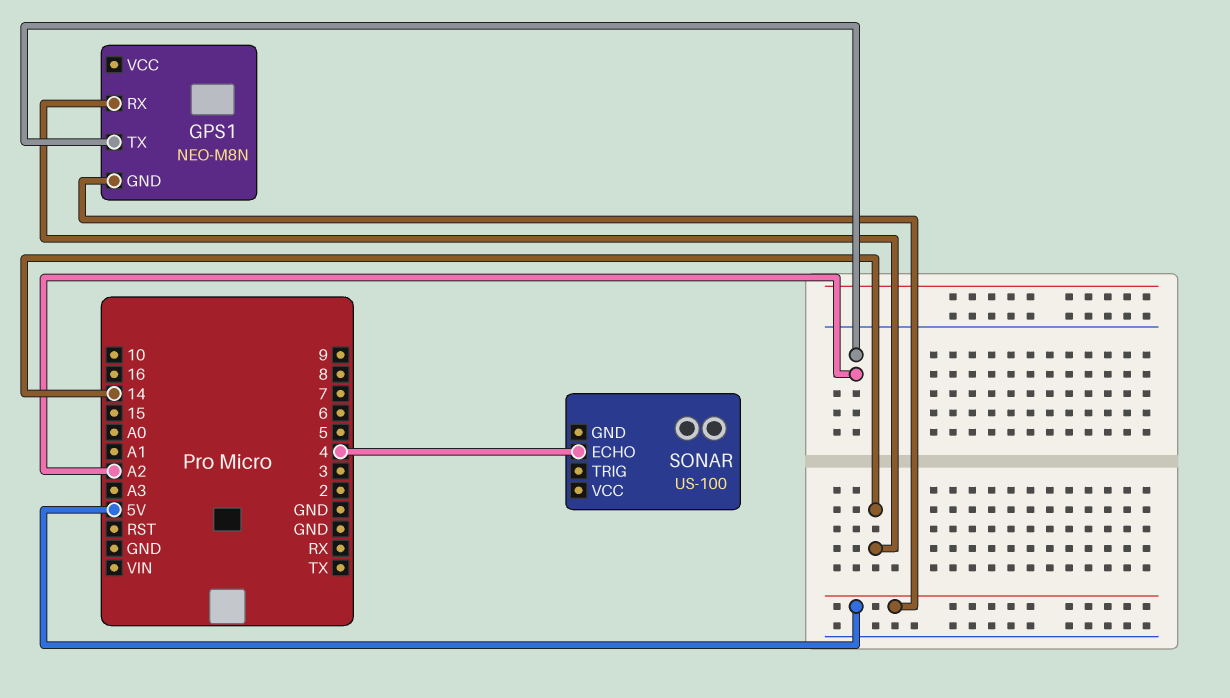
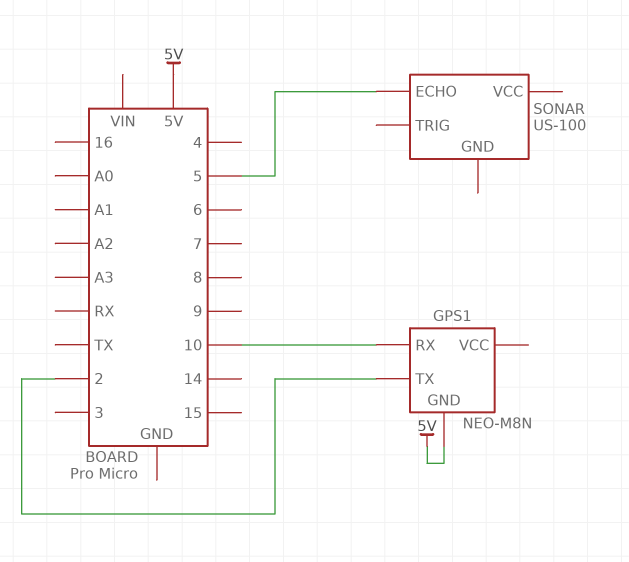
GPS1 pin RX: 14 -> 10
GPS1 pin TX: A2 -> 2
SONAR pin ECHO: 4 -> 5

